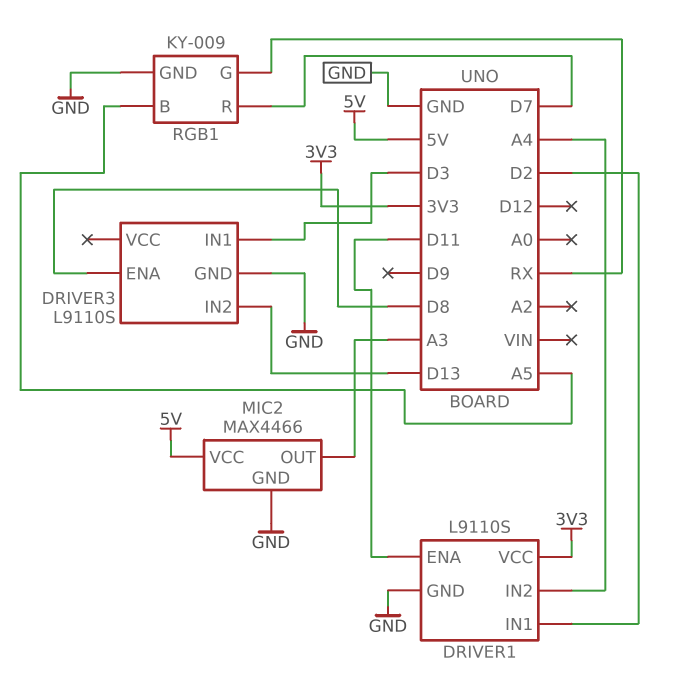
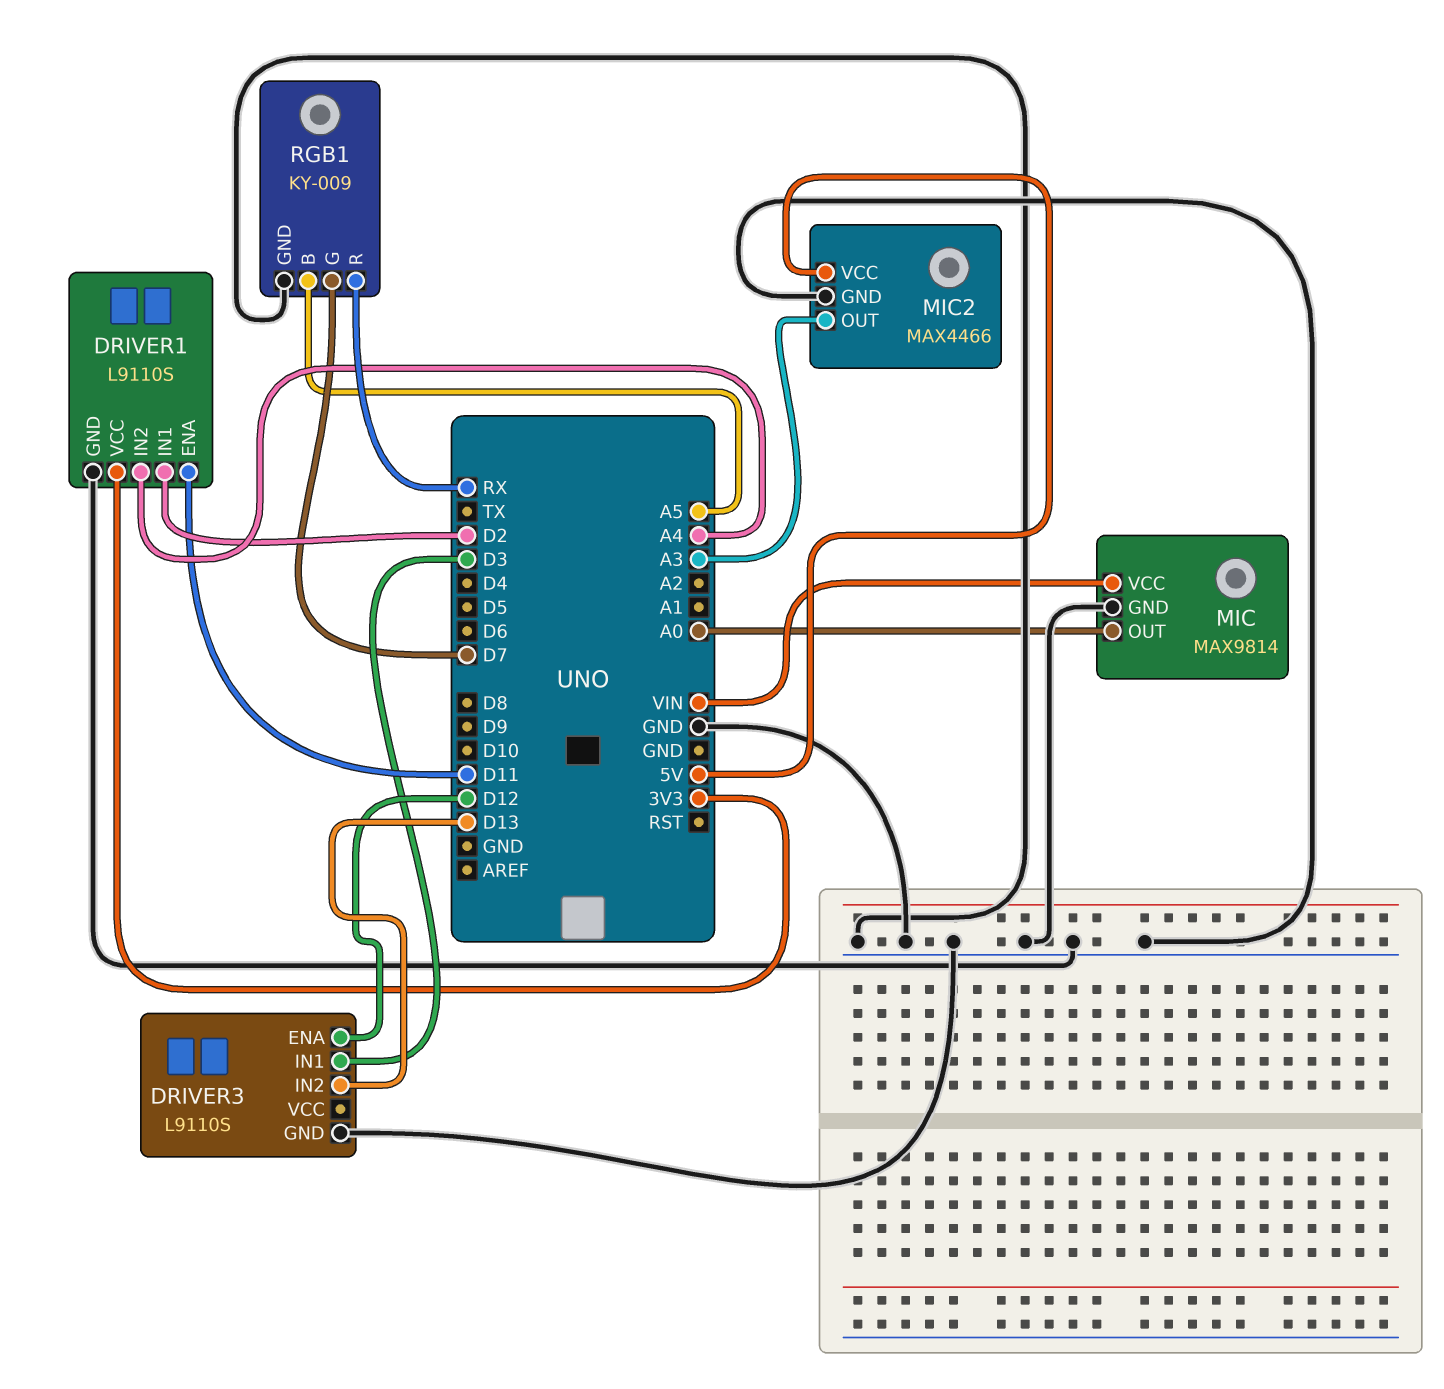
DRIVER3 pin ENA: D8 -> D12
MIC: none -> MAX9814
MIC pin GND: none -> GND
MIC pin OUT: none -> A0
MIC pin VCC: none -> VIN
RGB1 pin G: RX -> D7
RGB1 pin R: D7 -> RX

